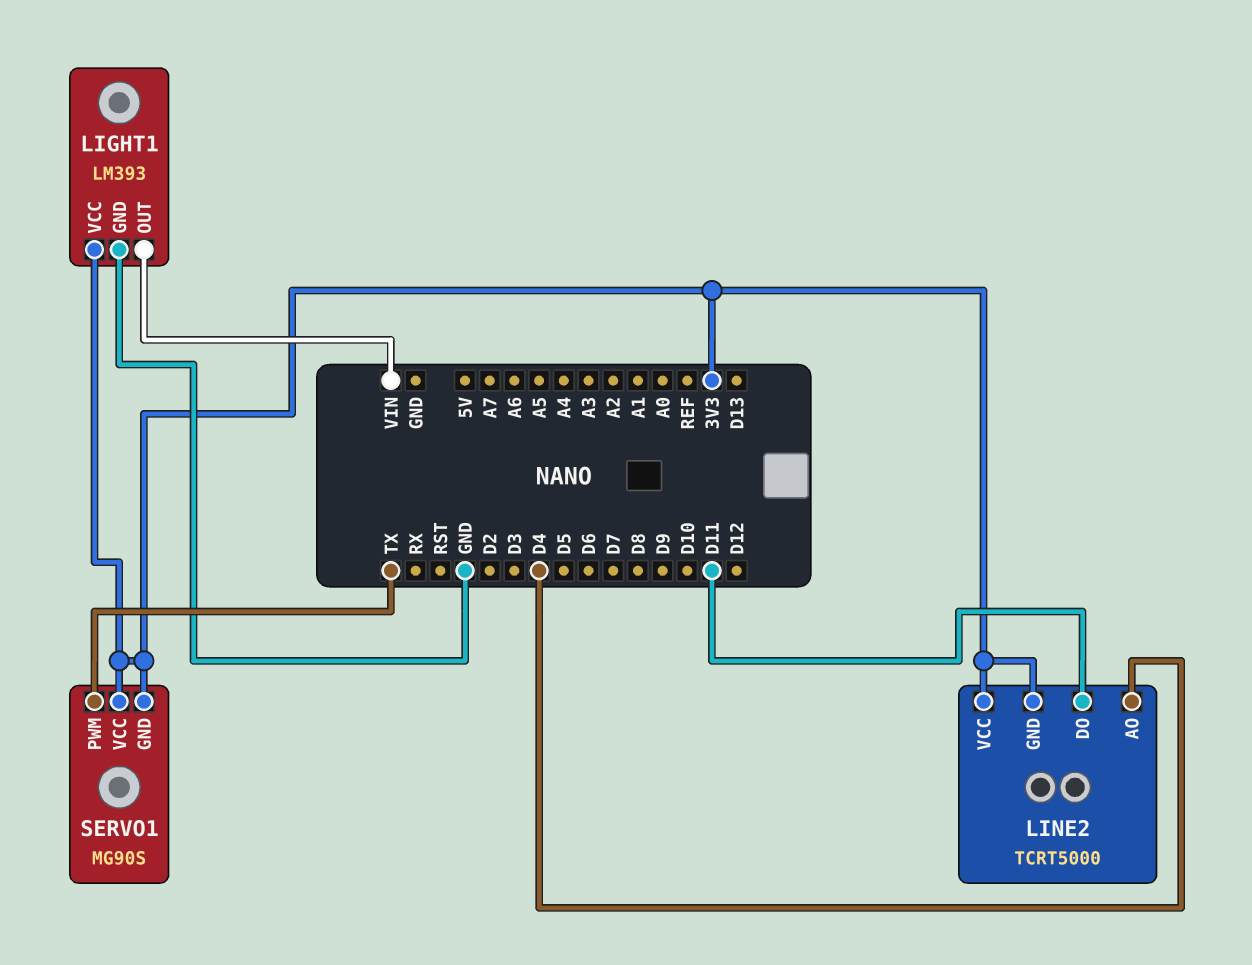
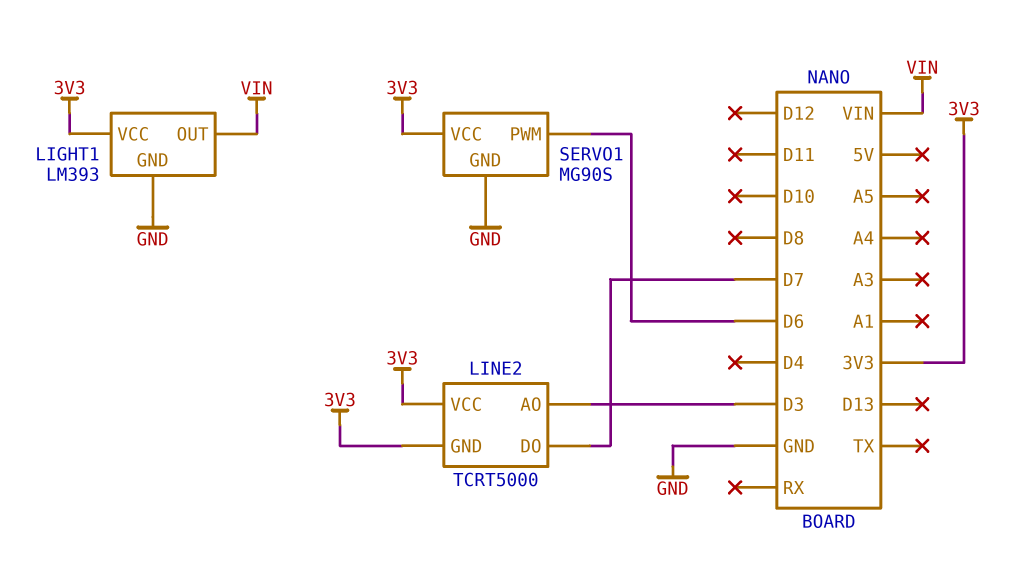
LINE2 pin AO: D4 -> D3
LINE2 pin DO: D11 -> D7
SERVO1 pin GND: 3V3 -> GND
SERVO1 pin PWM: TX -> D6

